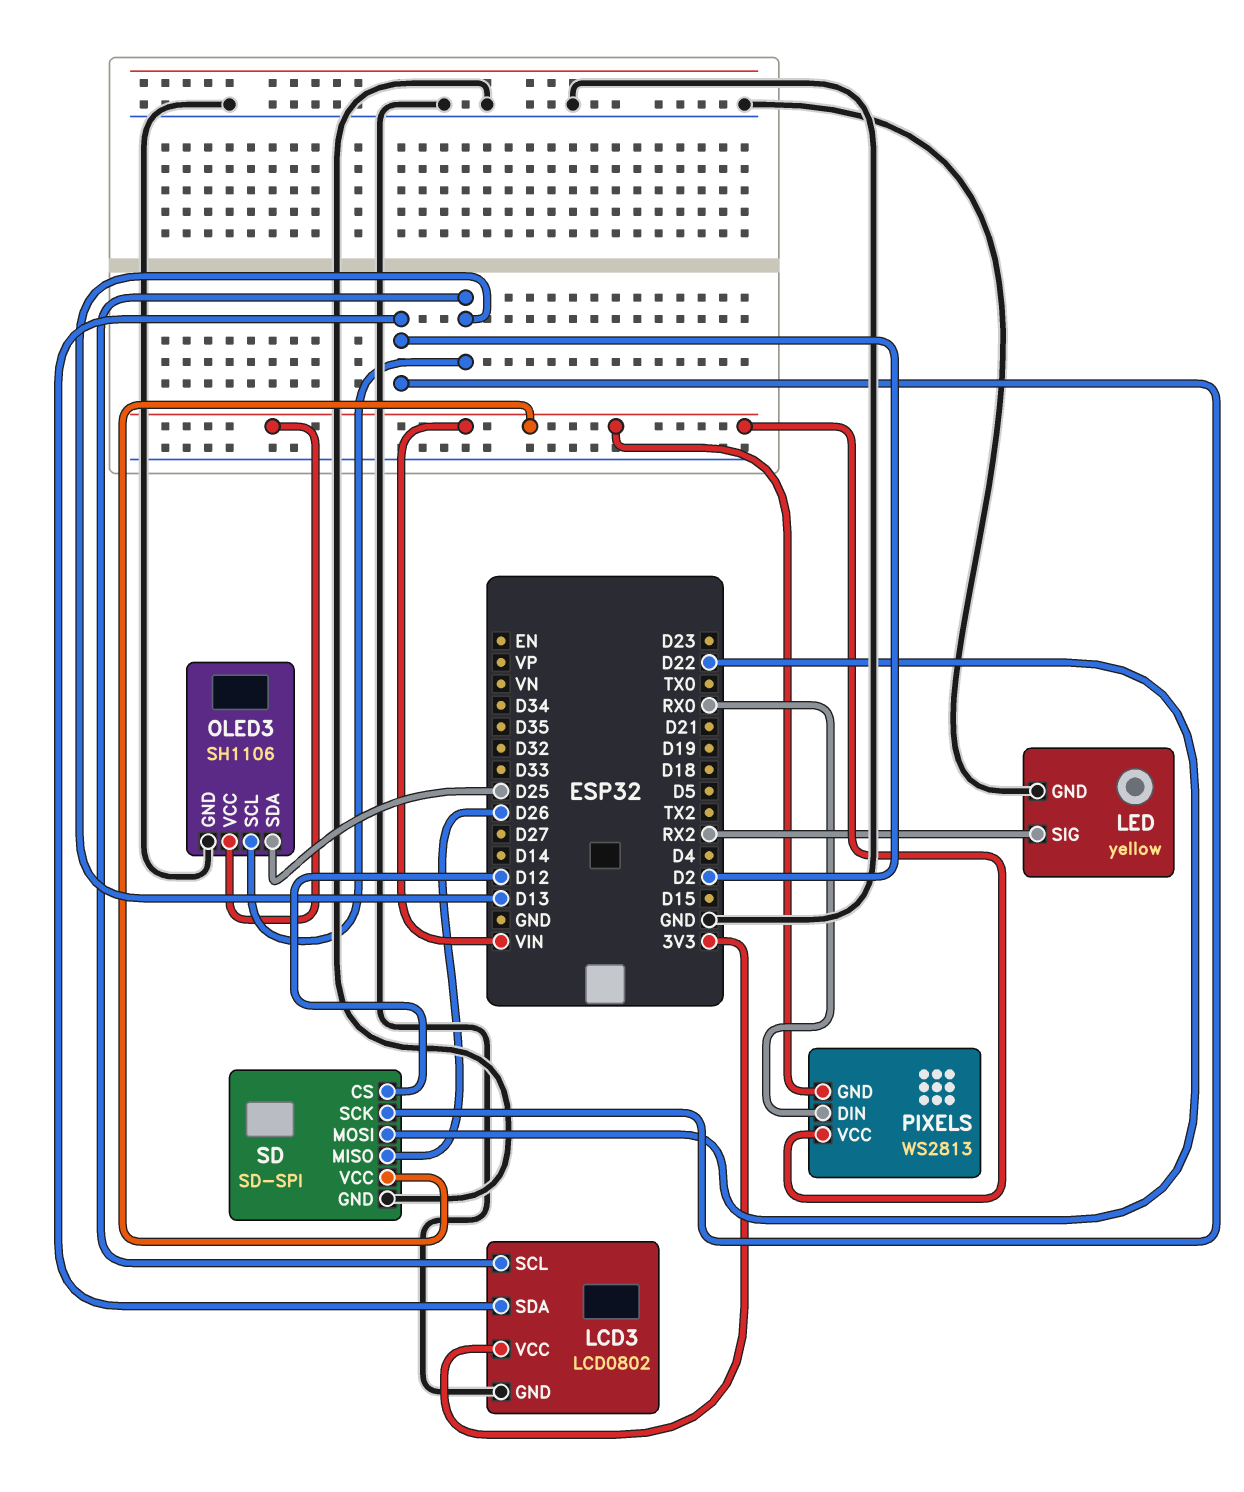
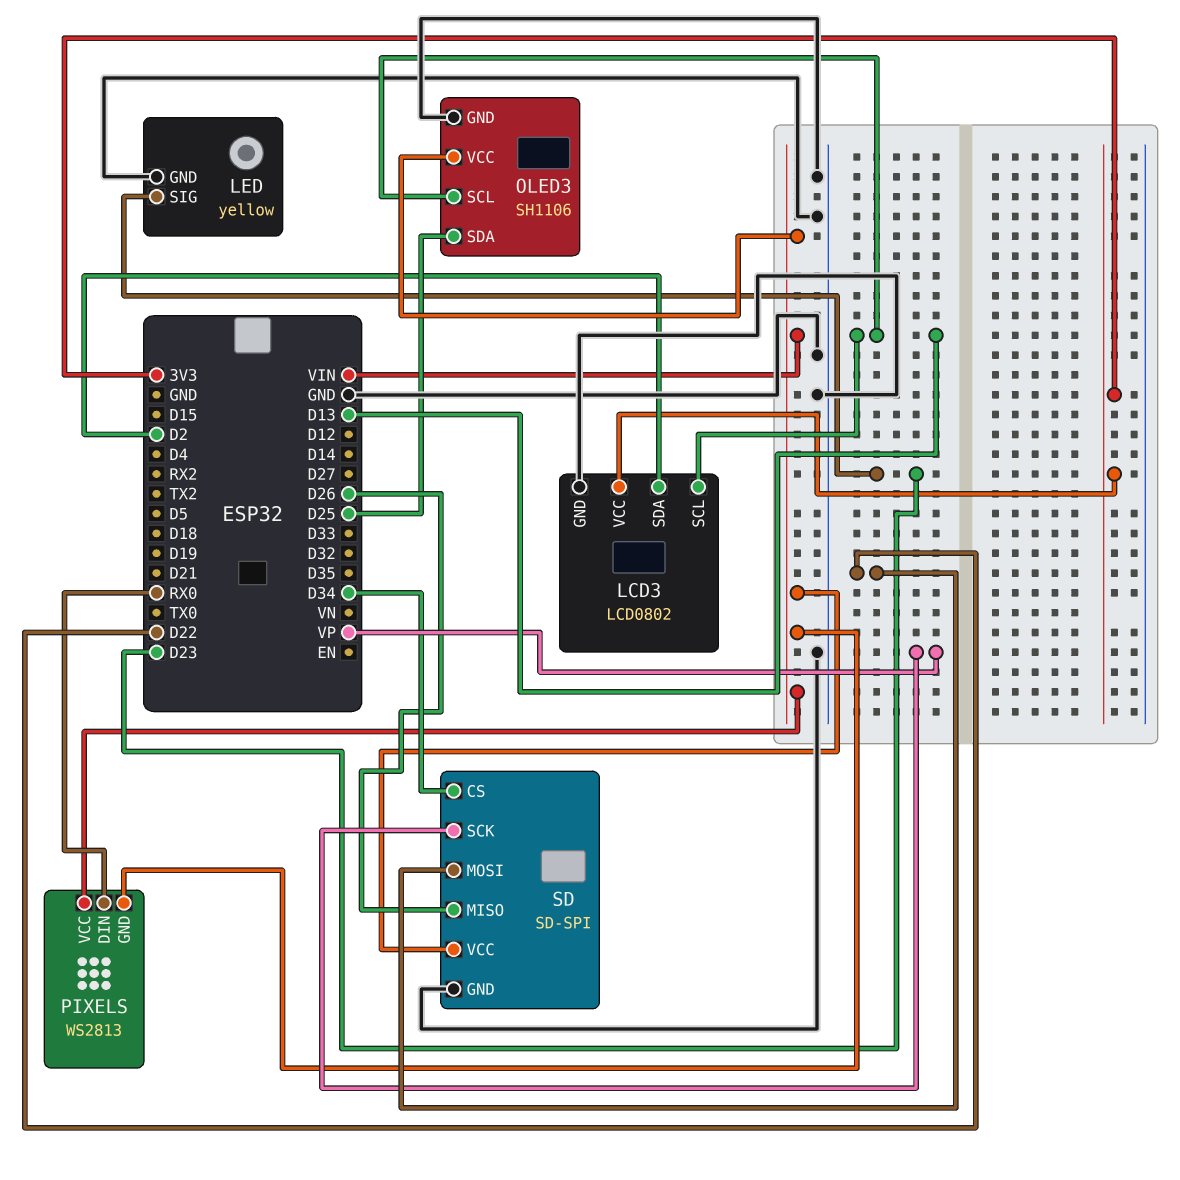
LED pin SIG: RX2 -> D23
SD pin CS: D12 -> D34
SD pin SCK: D2 -> VP

